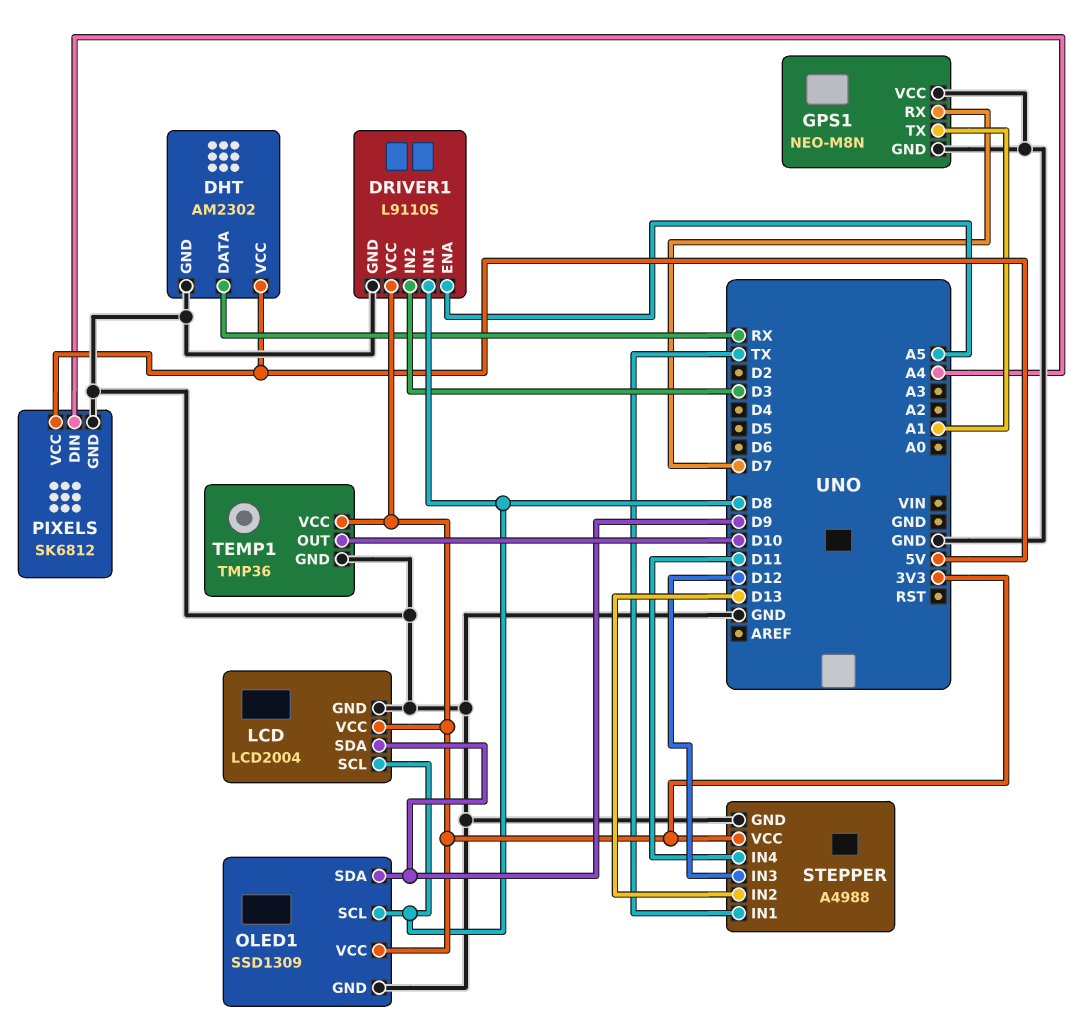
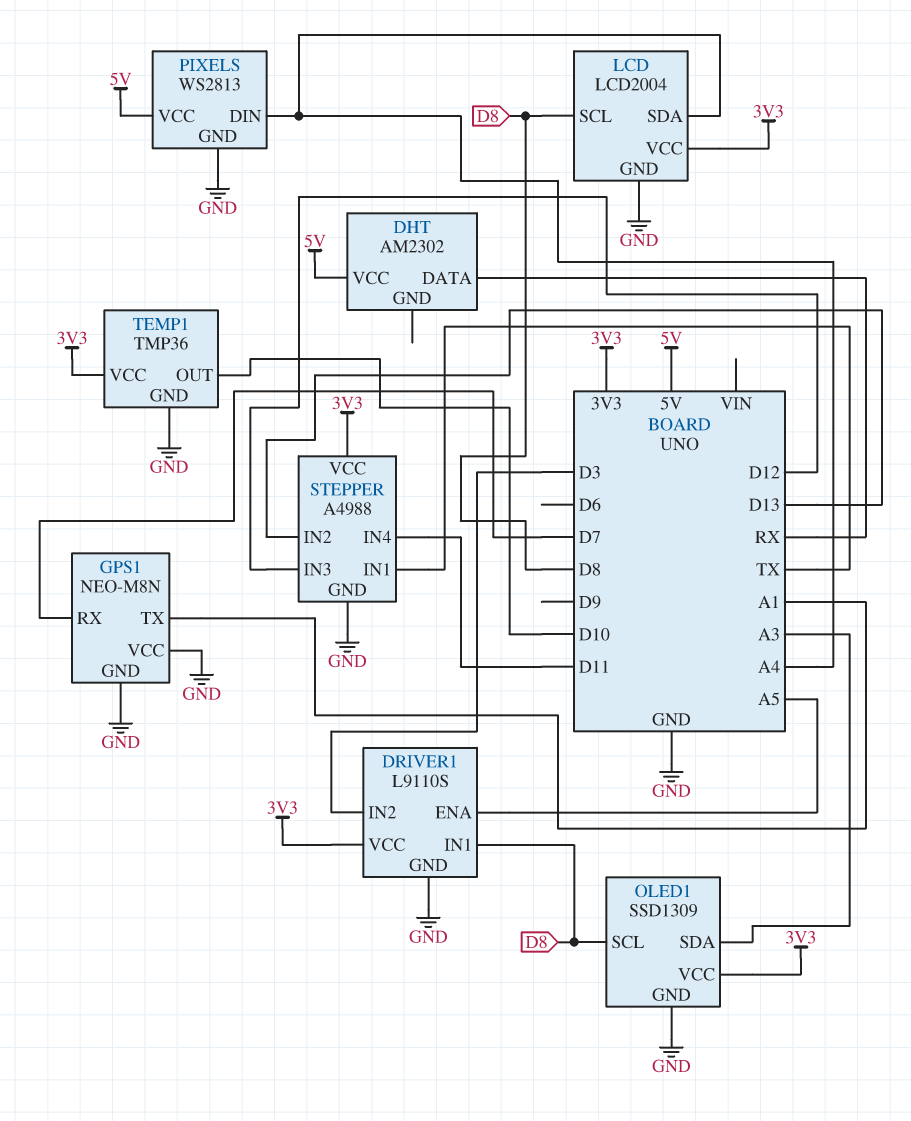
DHT pin GND: GND -> none
LCD pin SDA: D9 -> A4
OLED1 pin SDA: D9 -> A3
PIXELS: SK6812 -> WS2813

